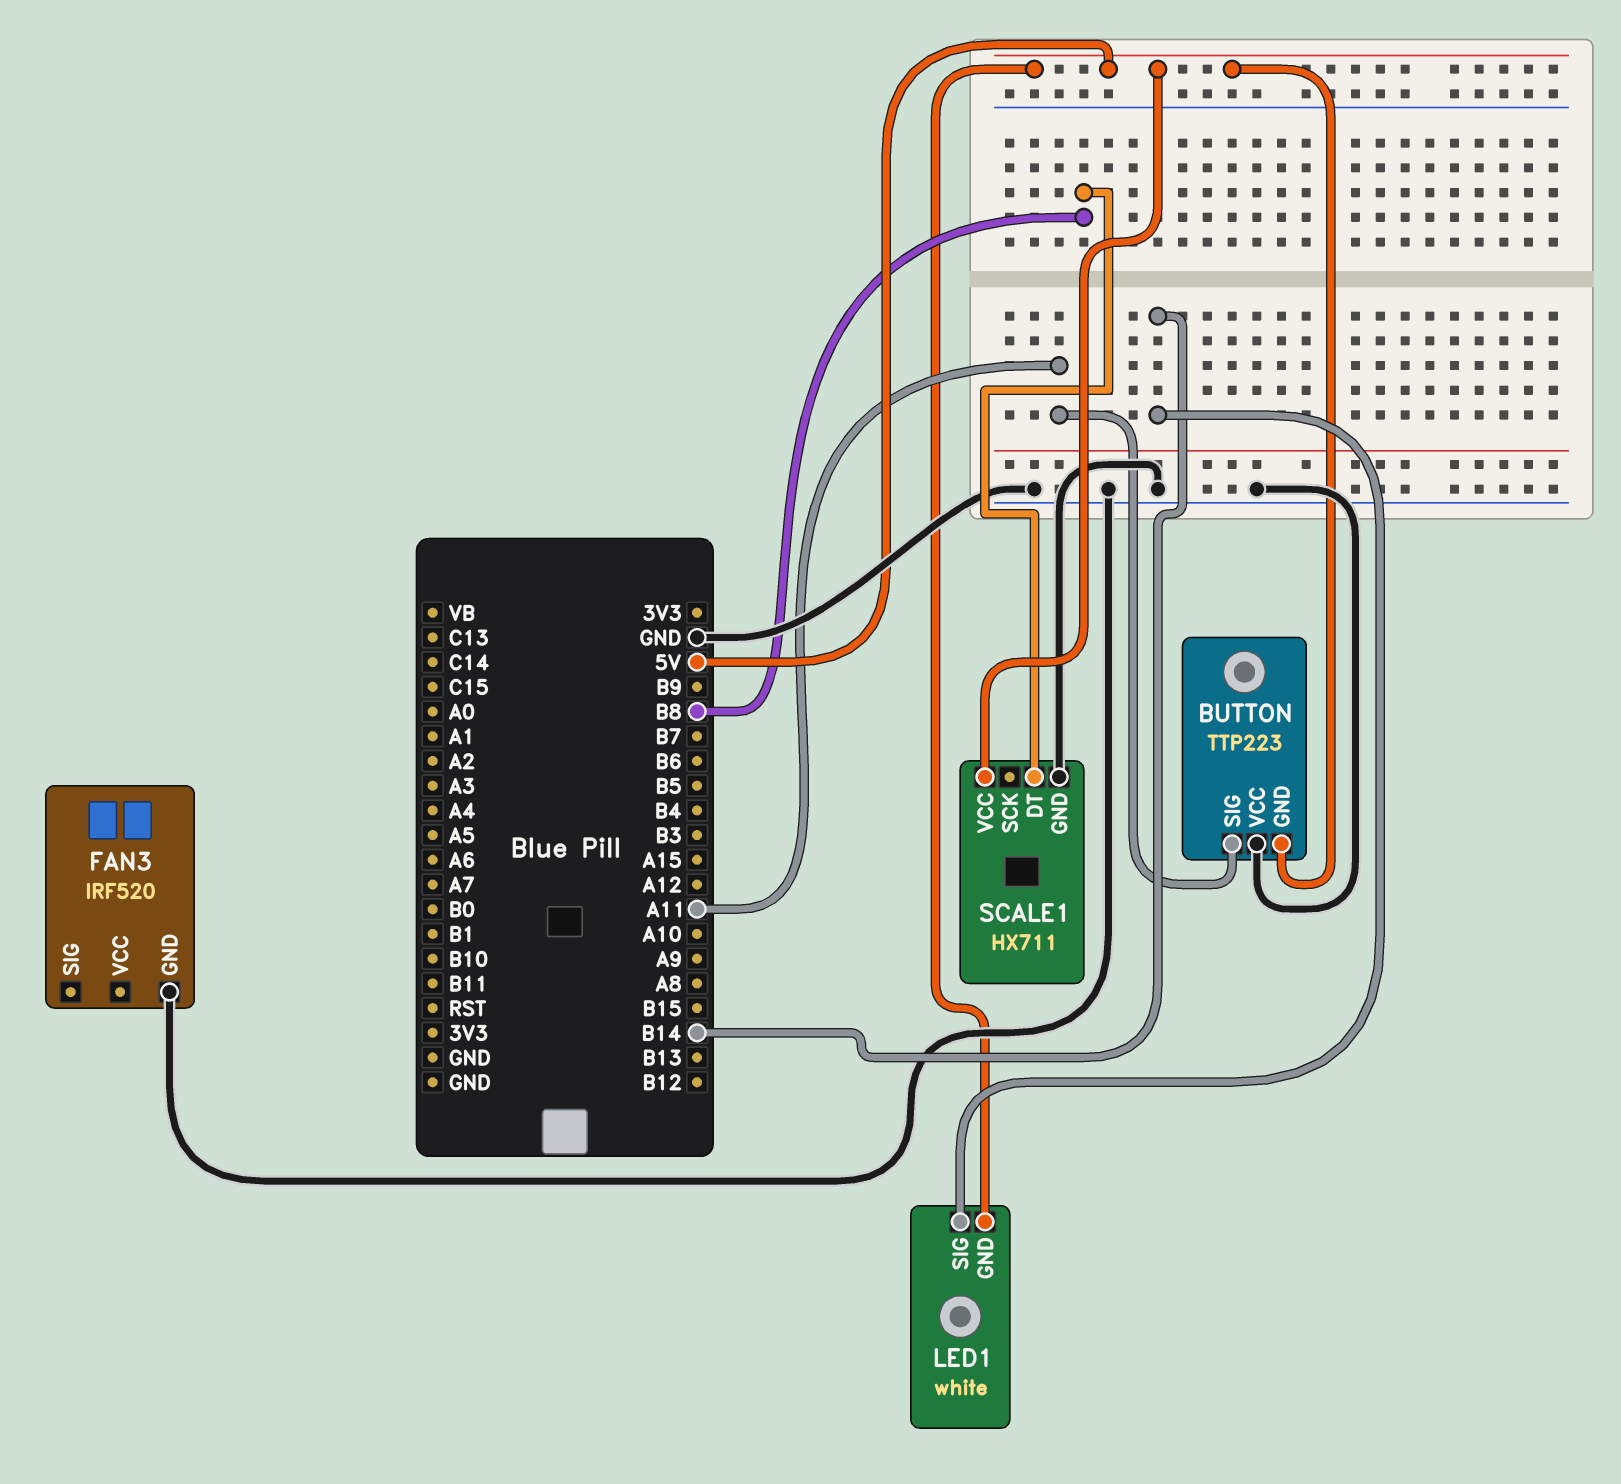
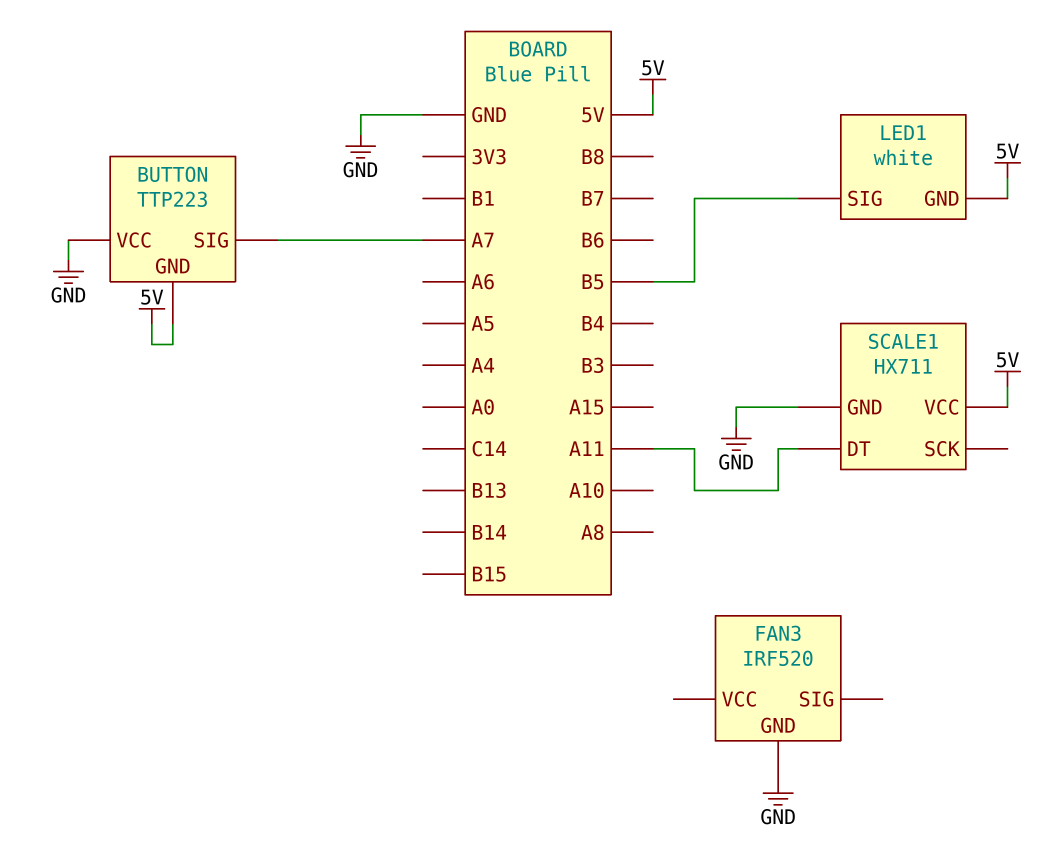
BUTTON pin SIG: A11 -> A7
LED1 pin SIG: B14 -> B5
SCALE1 pin DT: B8 -> A11

